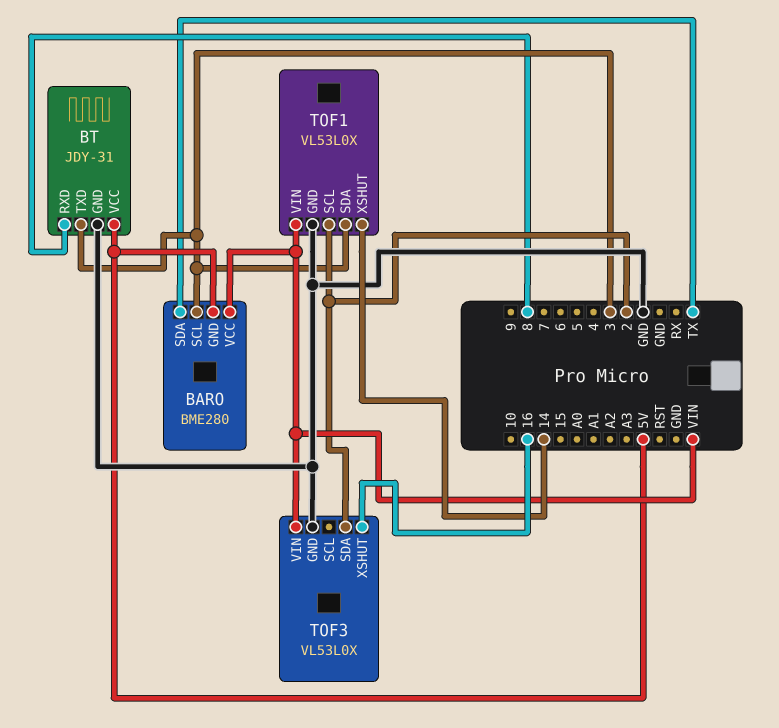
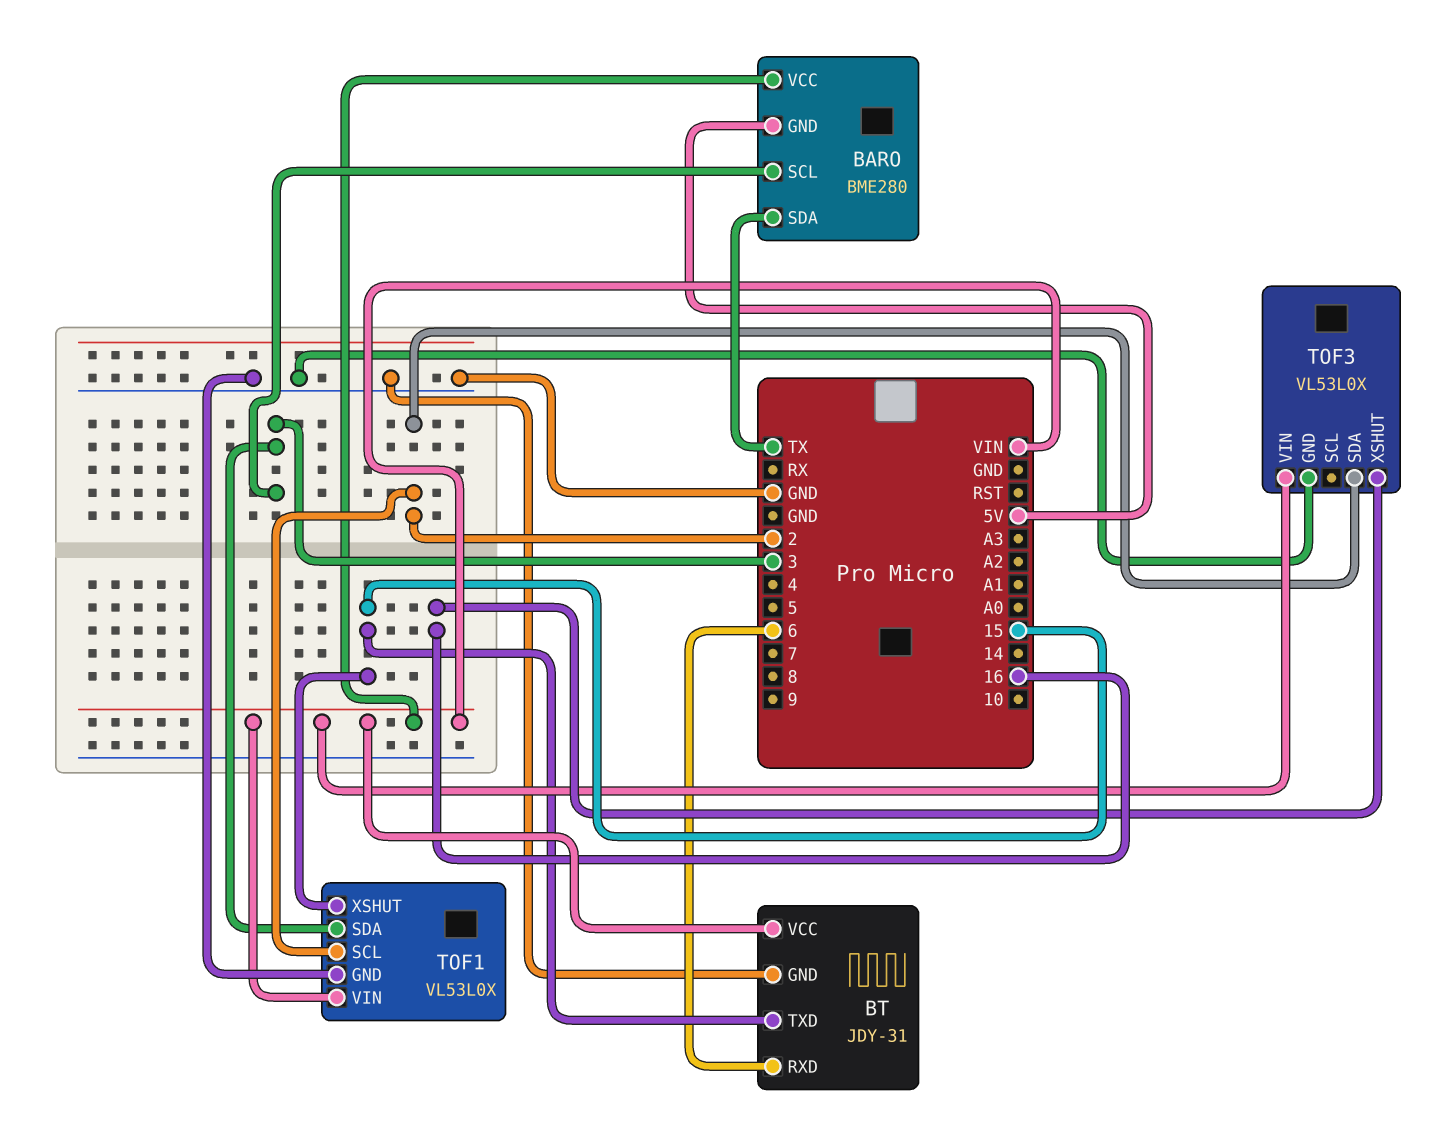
BT pin RXD: 8 -> 6
BT pin TXD: 3 -> 15
BT pin VCC: 5V -> VIN
TOF1 pin XSHUT: 14 -> 15

